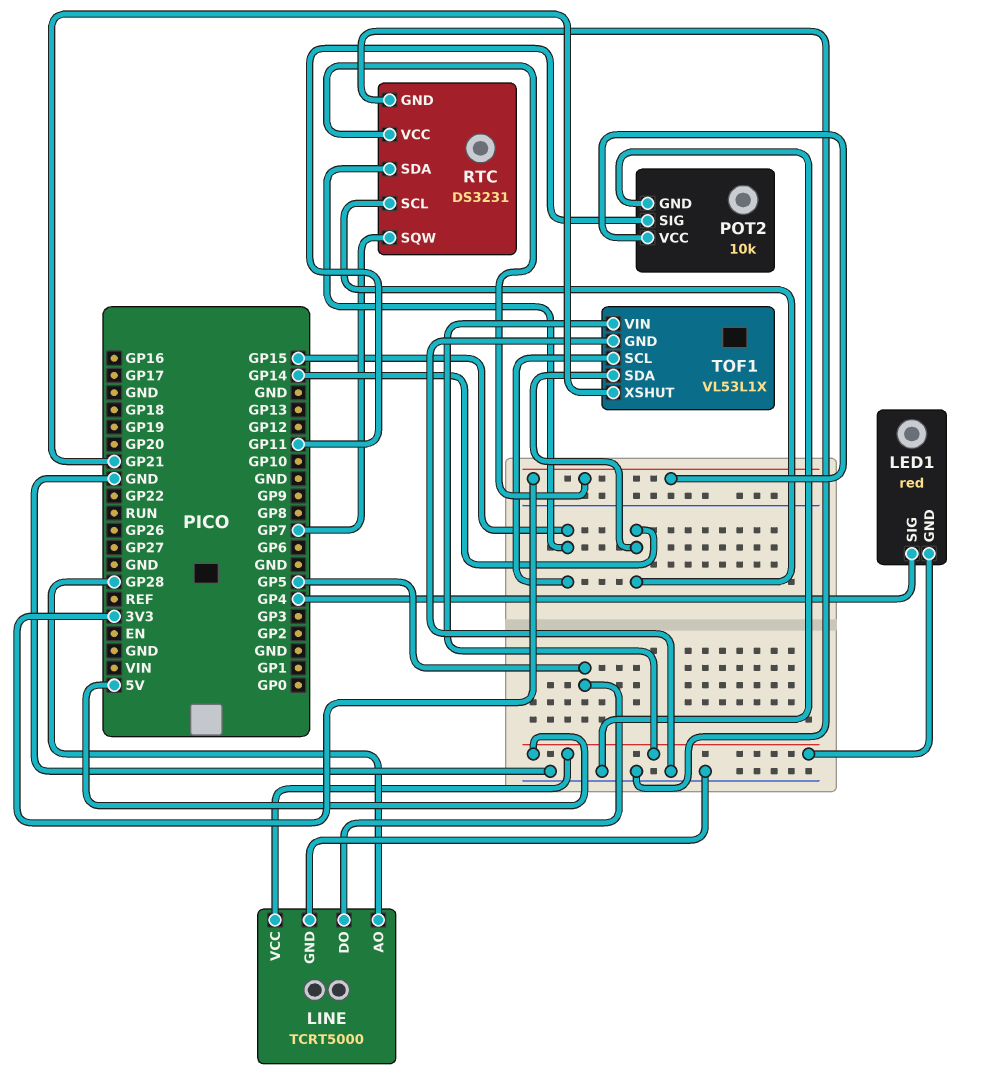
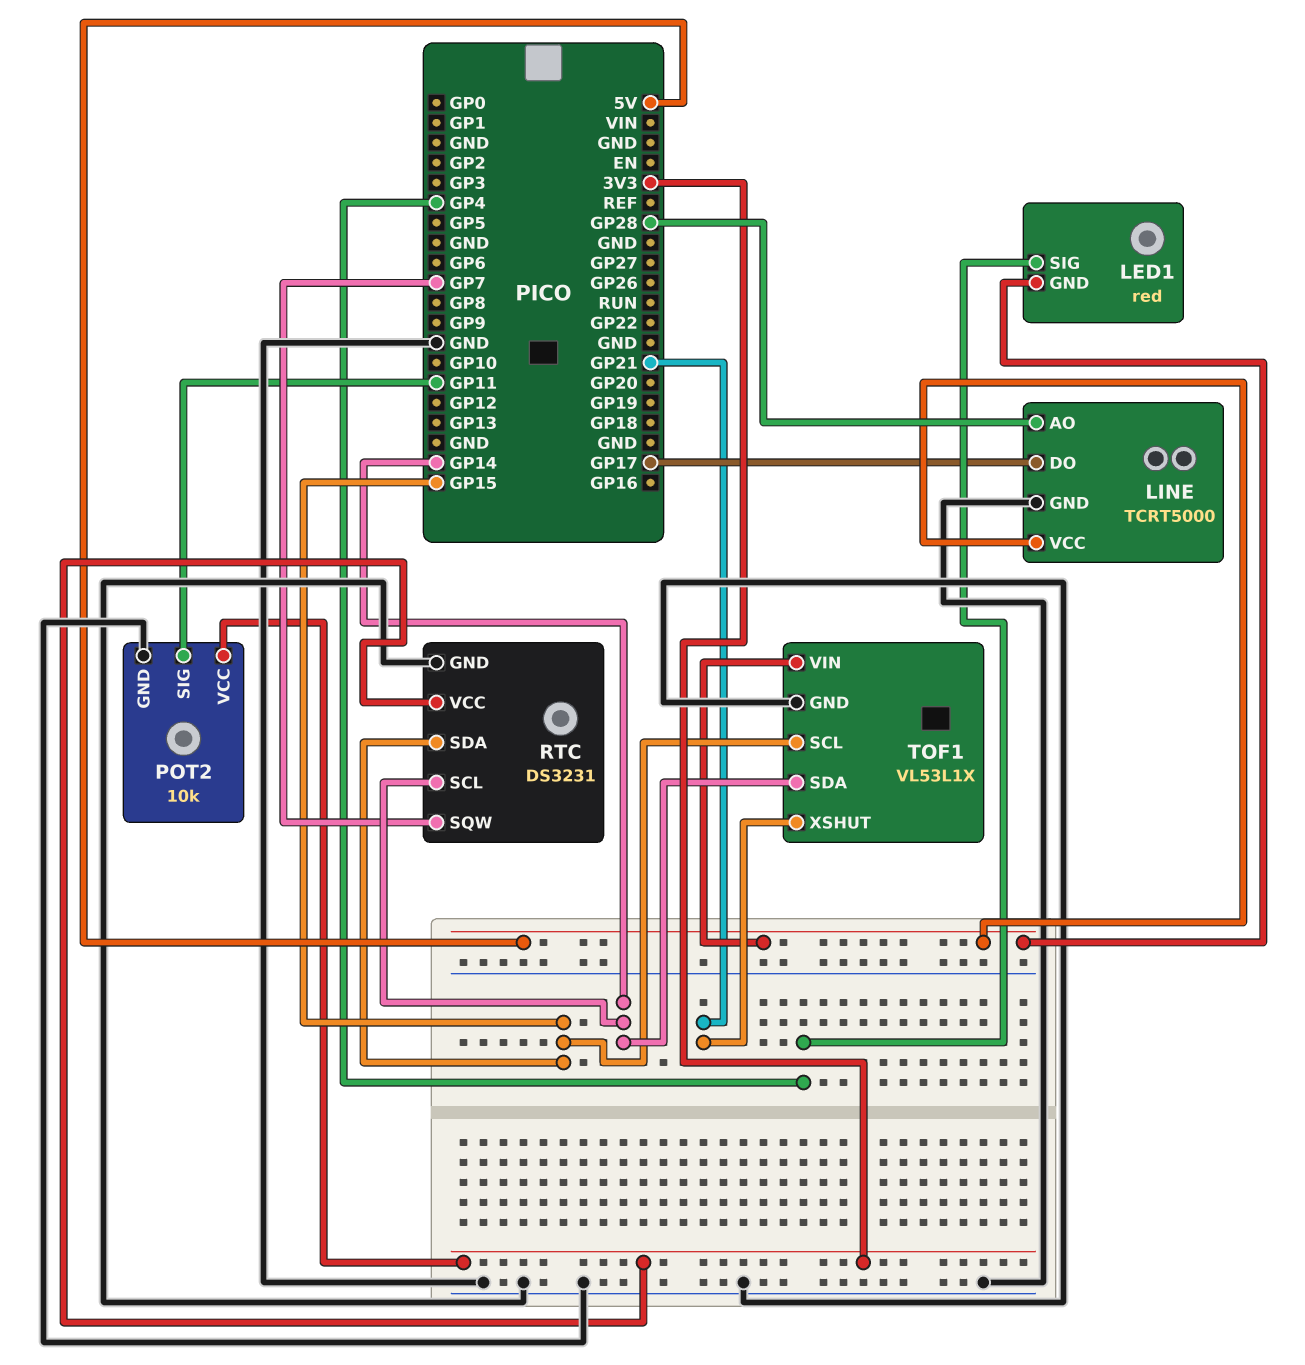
LINE pin DO: GP5 -> GP17

